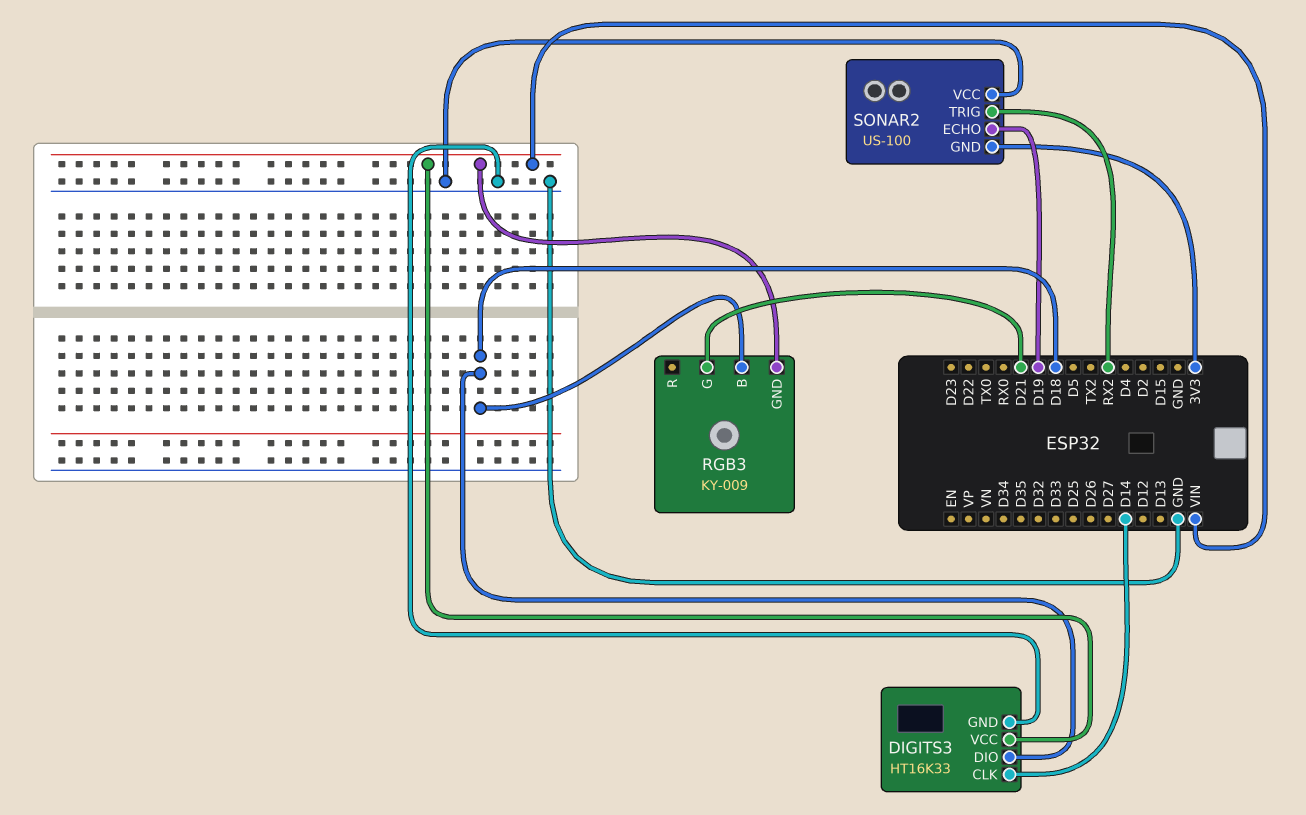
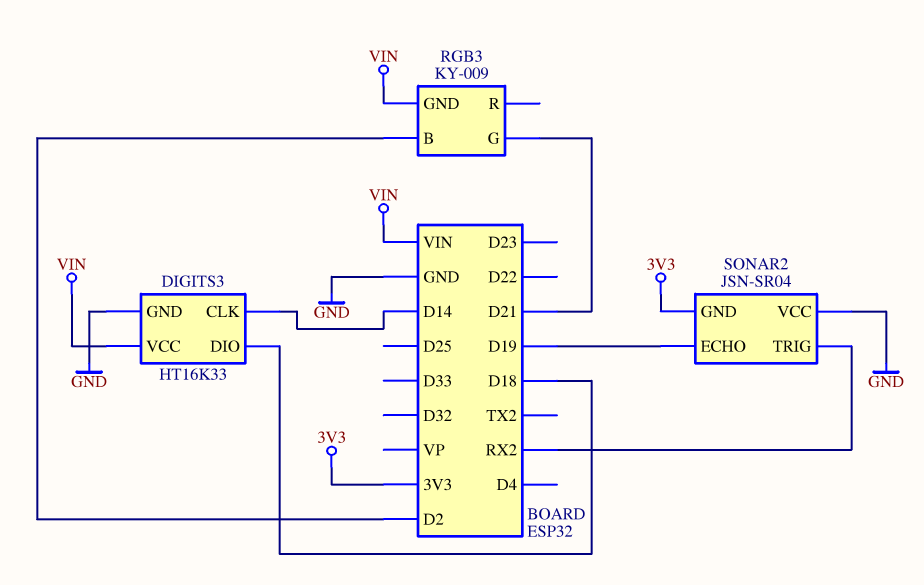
RGB3 pin B: D18 -> D2
SONAR2: US-100 -> JSN-SR04

